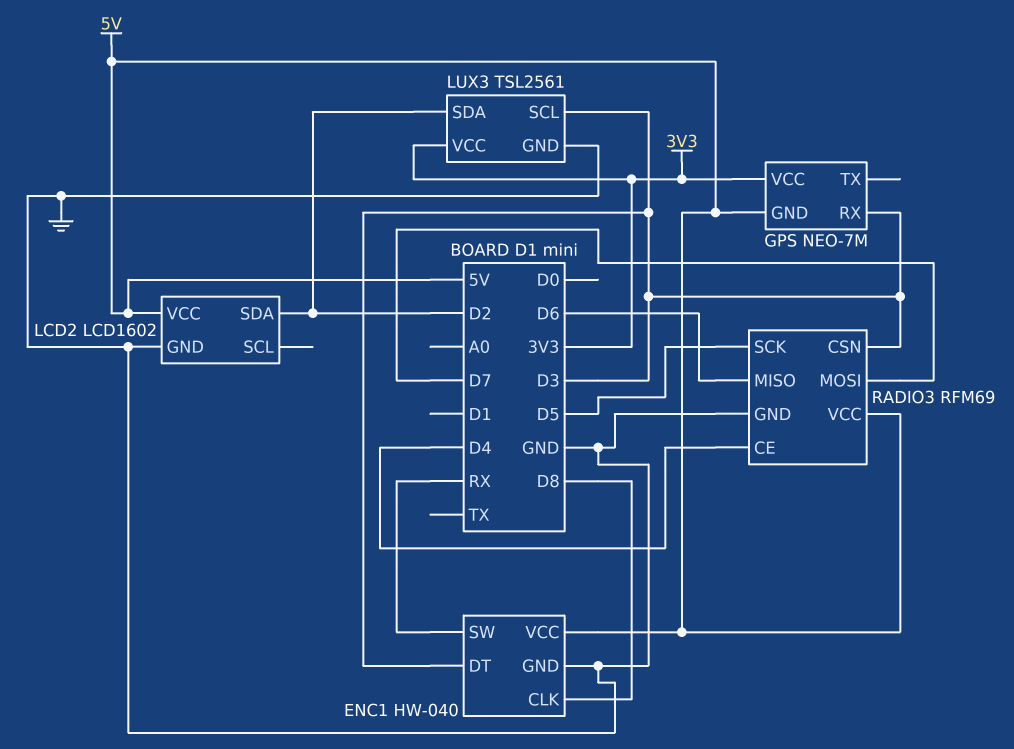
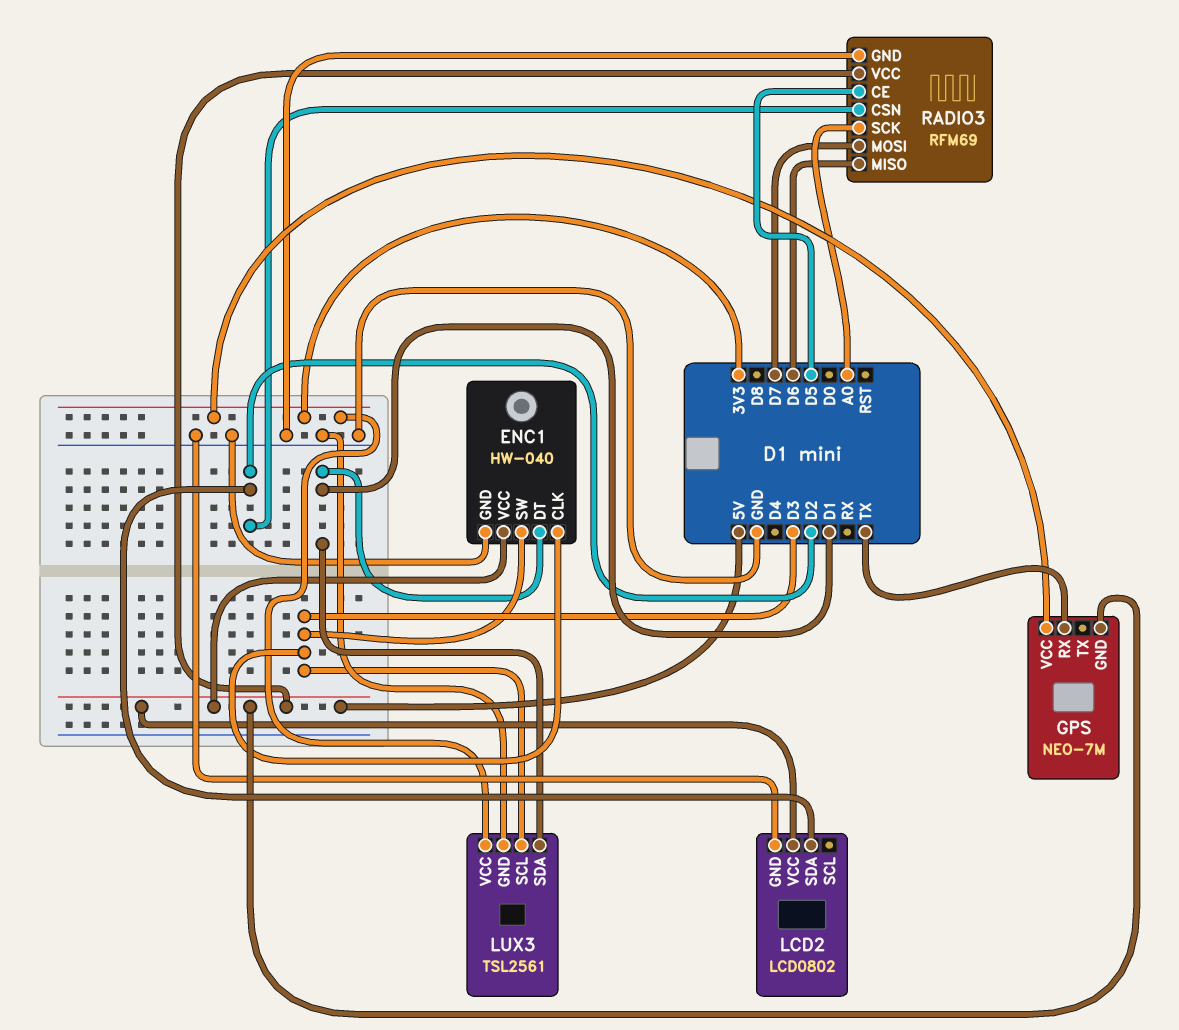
ENC1 pin CLK: D8 -> D3
ENC1 pin DT: D3 -> D1
ENC1 pin SW: RX -> D3
GPS pin RX: D3 -> TX
LCD2: LCD1602 -> LCD0802
LUX3 pin SDA: D2 -> D1
RADIO3 pin CE: D4 -> D5
RADIO3 pin CSN: D3 -> D2
RADIO3 pin SCK: D5 -> A0

